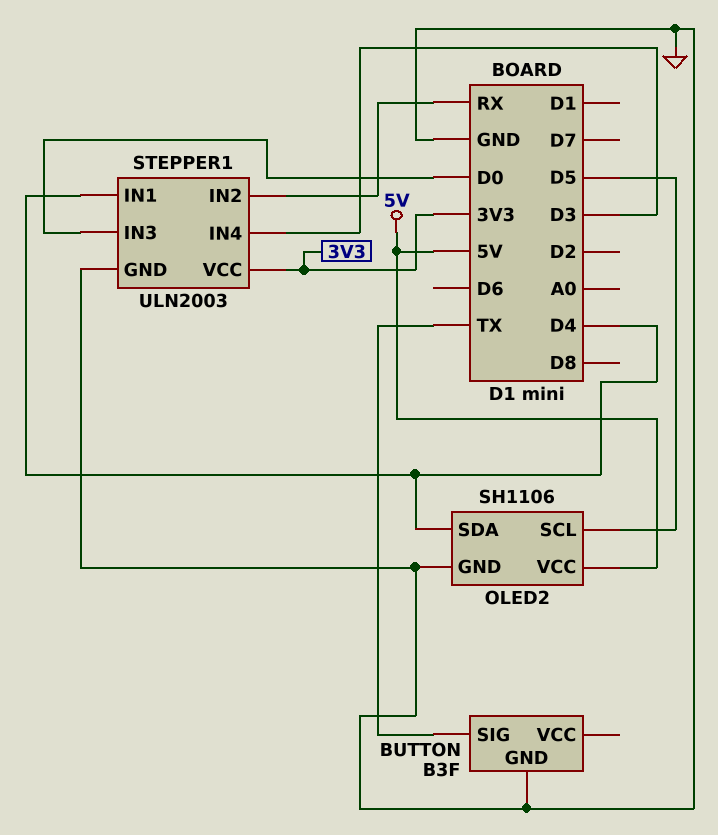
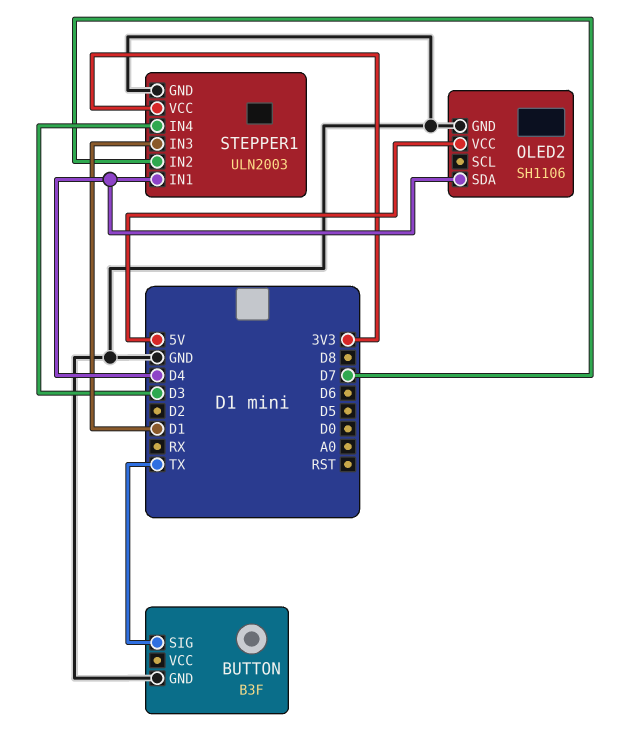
OLED2 pin SCL: D5 -> none
STEPPER1 pin IN2: RX -> D7
STEPPER1 pin IN3: D0 -> D1

